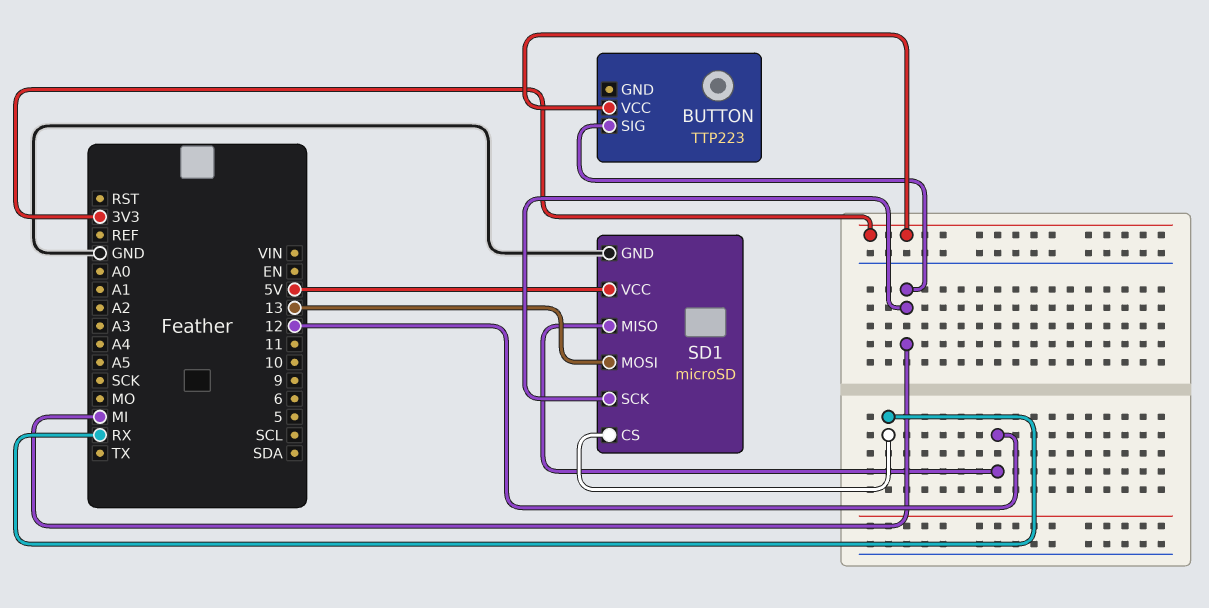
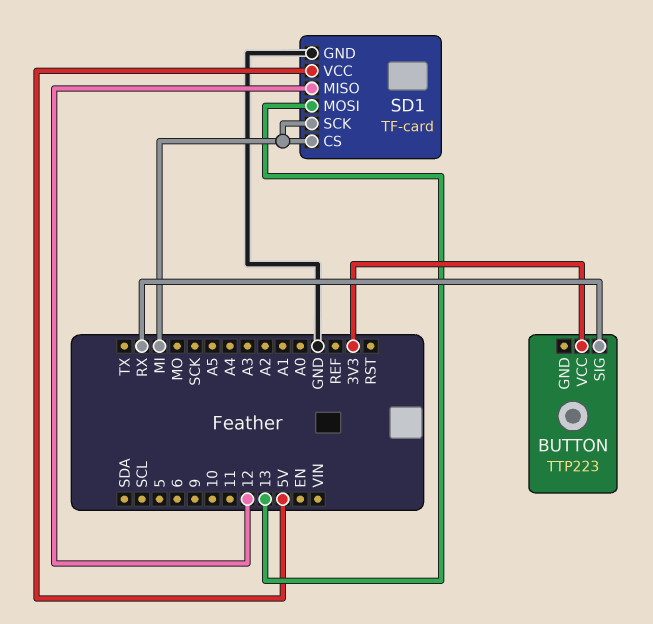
BUTTON pin SIG: MI -> RX
SD1: microSD -> TF-card
SD1 pin CS: RX -> MI

